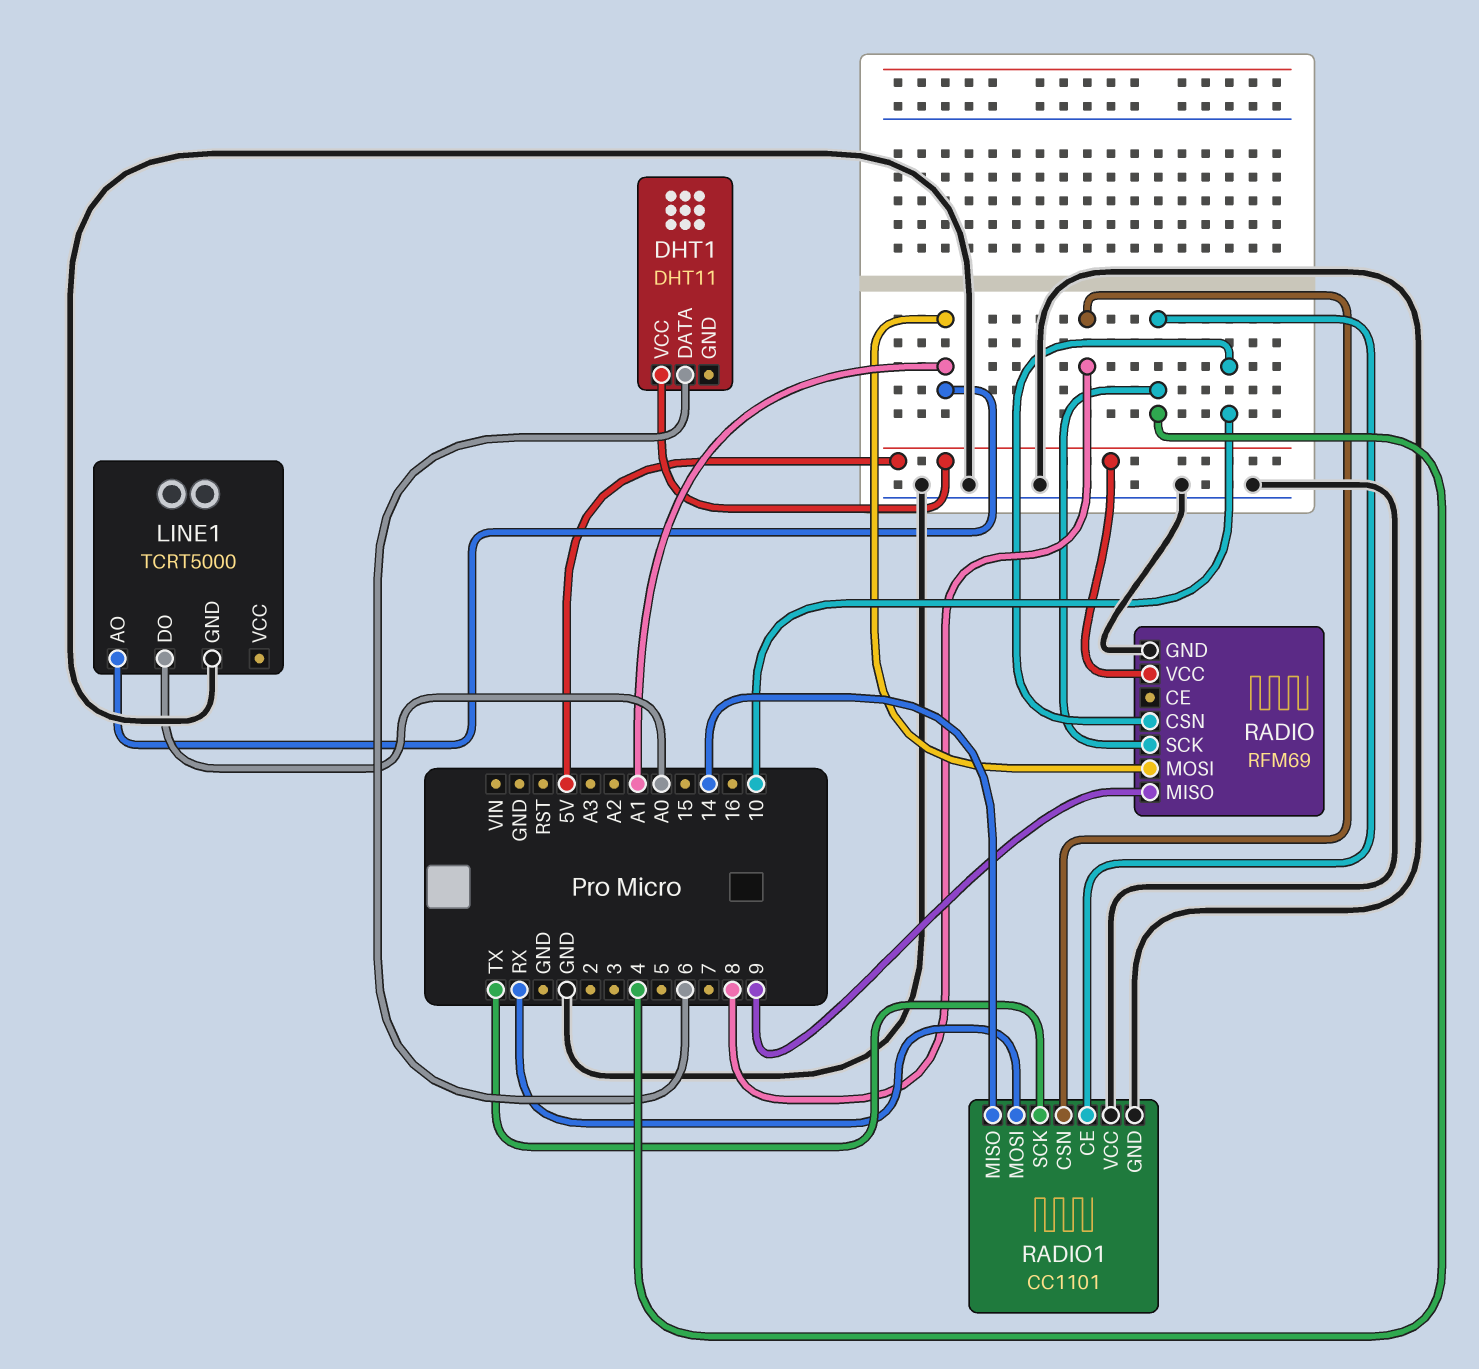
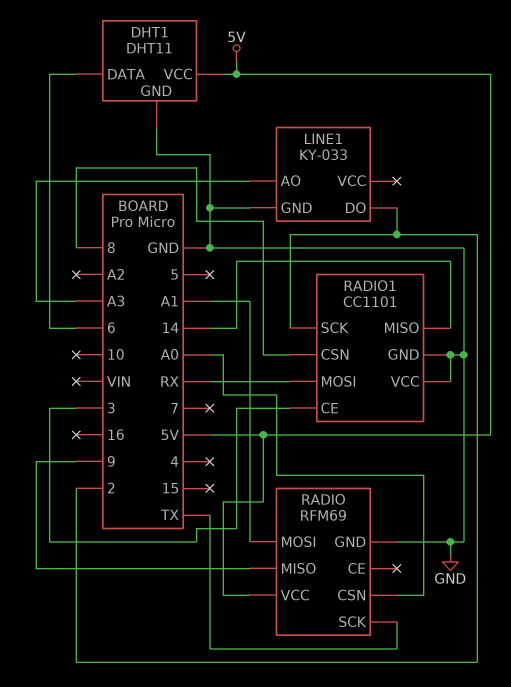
DHT1 pin GND: none -> GND
LINE1: TCRT5000 -> KY-033
LINE1 pin AO: A1 -> A3
LINE1 pin DO: A0 -> 2
RADIO pin CSN: 10 -> A0
RADIO pin SCK: 4 -> TX
RADIO1 pin CE: 4 -> 3
RADIO1 pin SCK: TX -> 2

